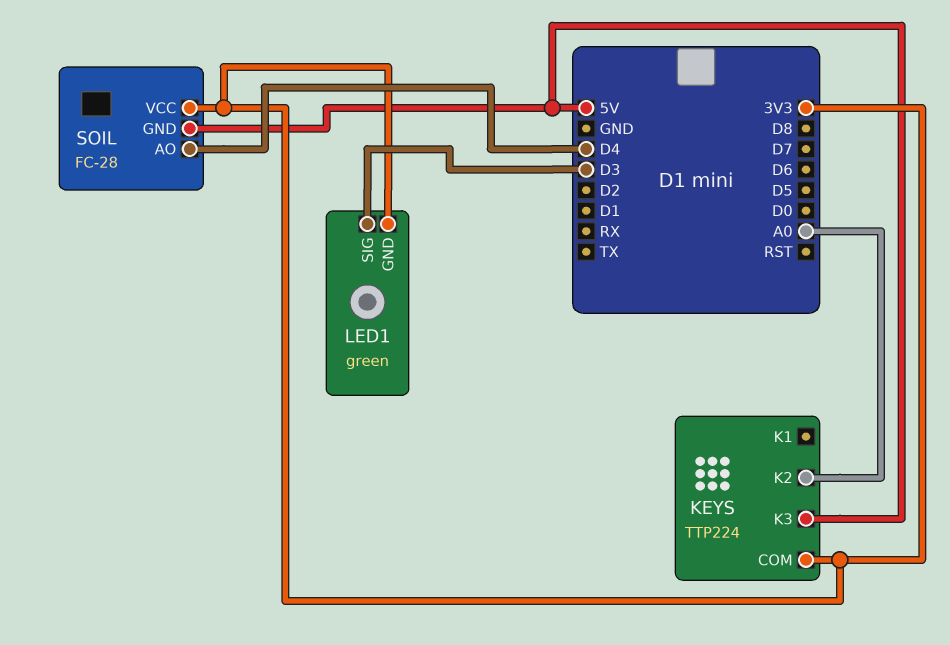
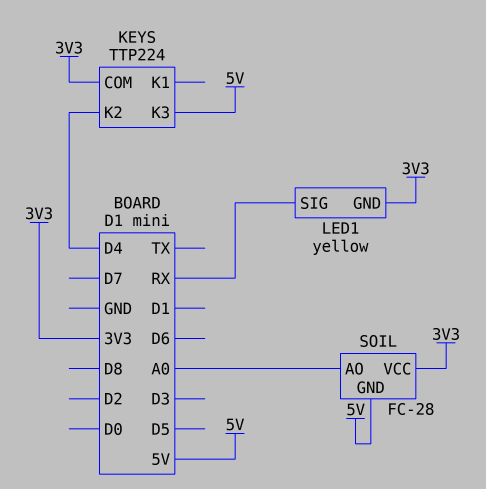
KEYS pin K2: A0 -> D4
LED1: green -> yellow
LED1 pin SIG: D3 -> RX
SOIL pin AO: D4 -> A0

